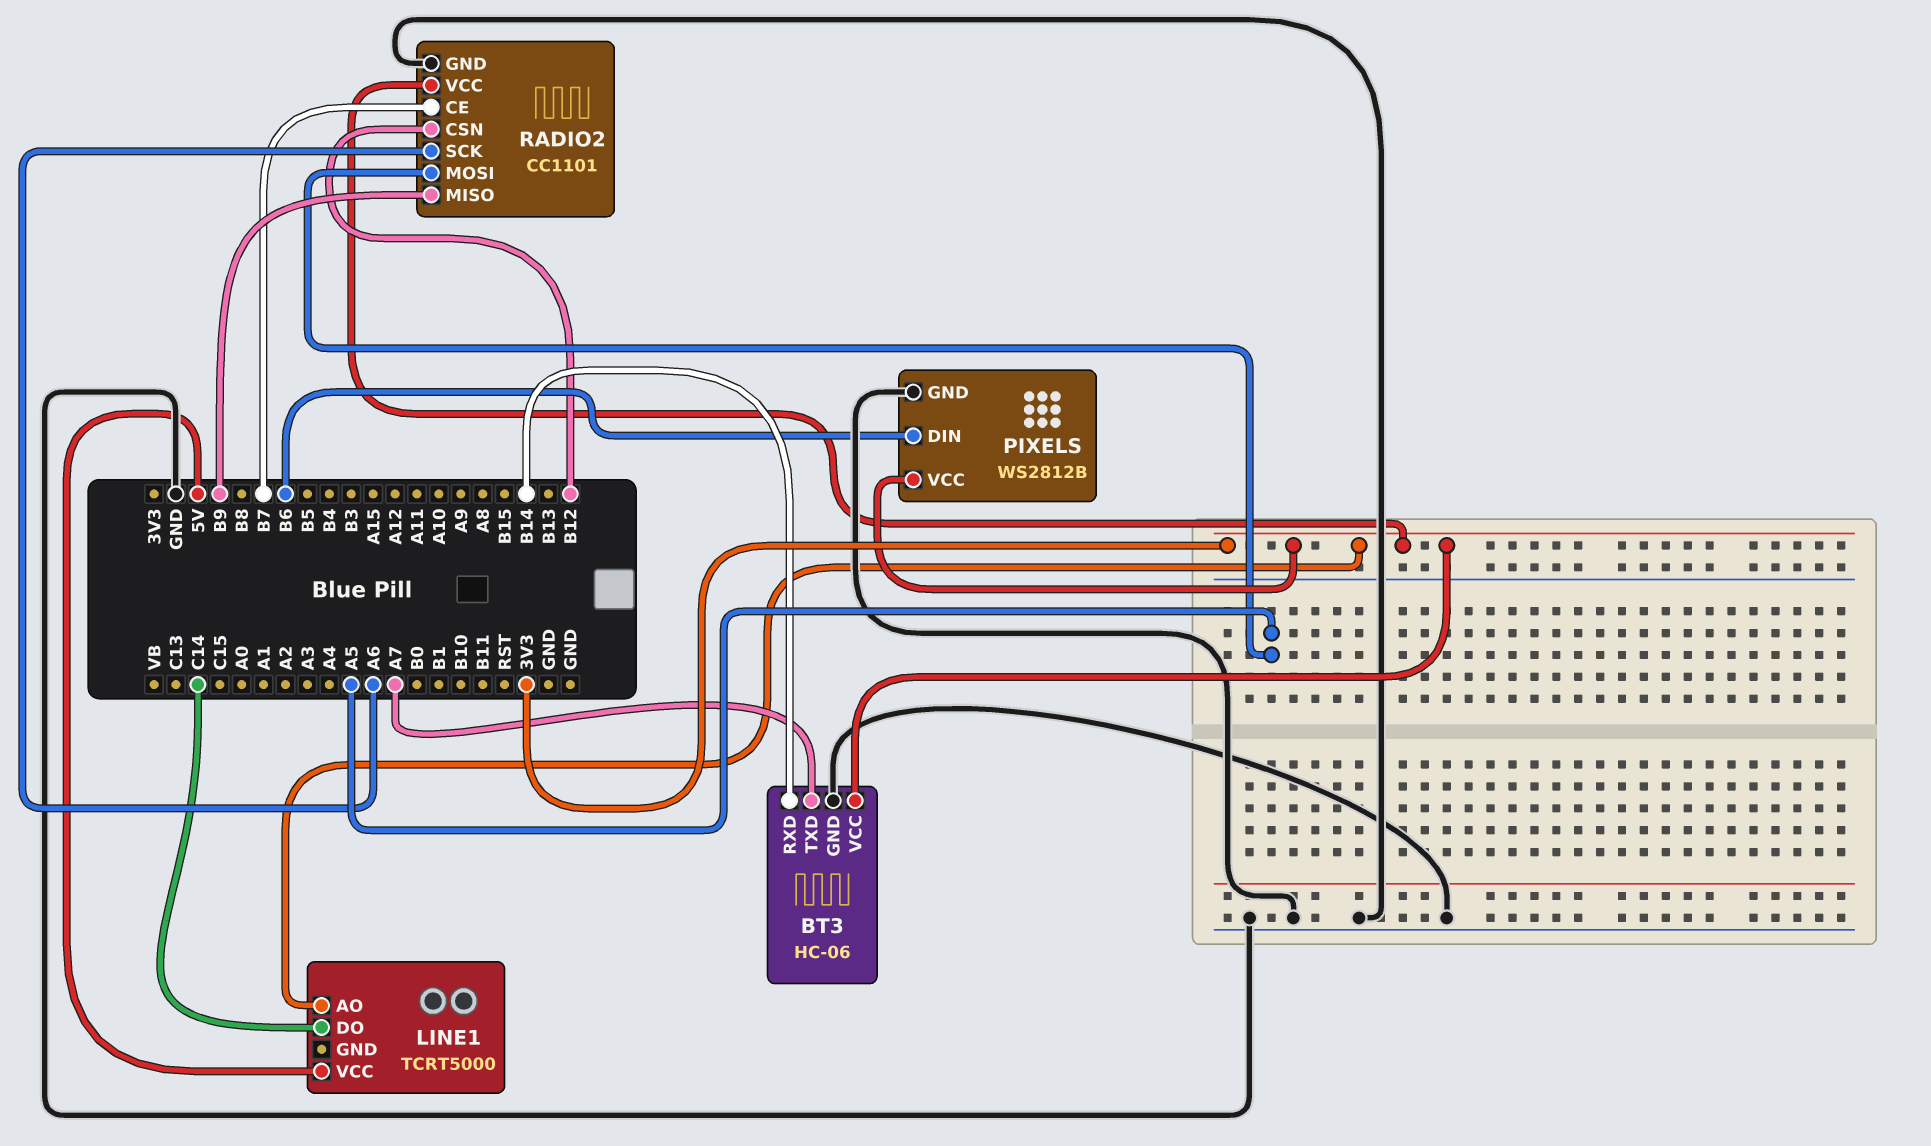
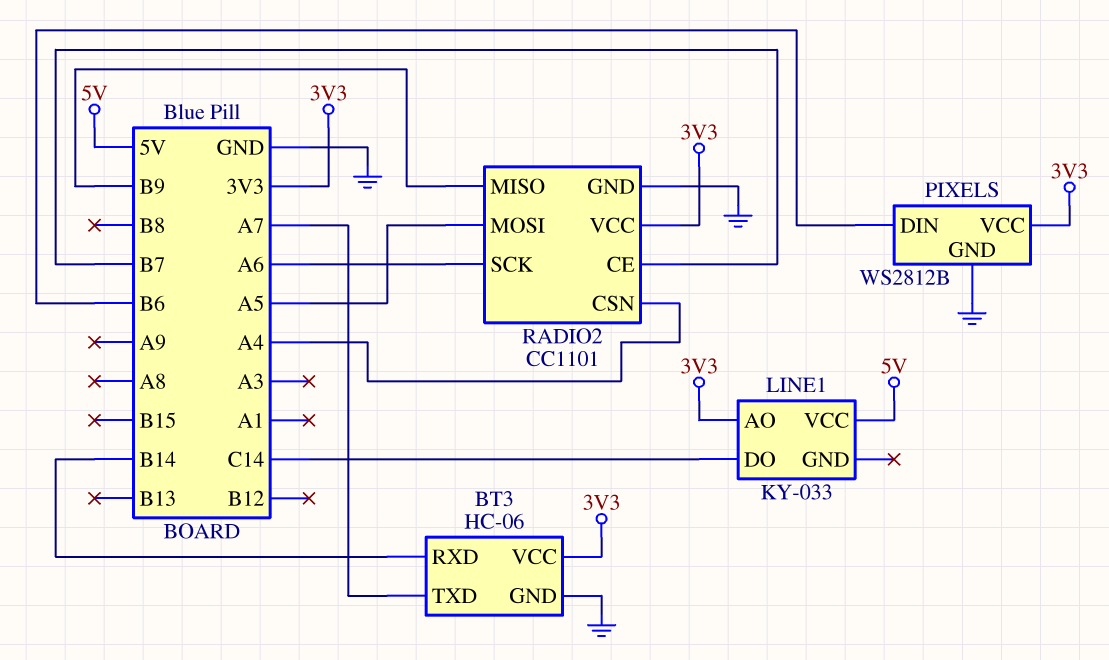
LINE1: TCRT5000 -> KY-033
RADIO2 pin CSN: B12 -> A4

